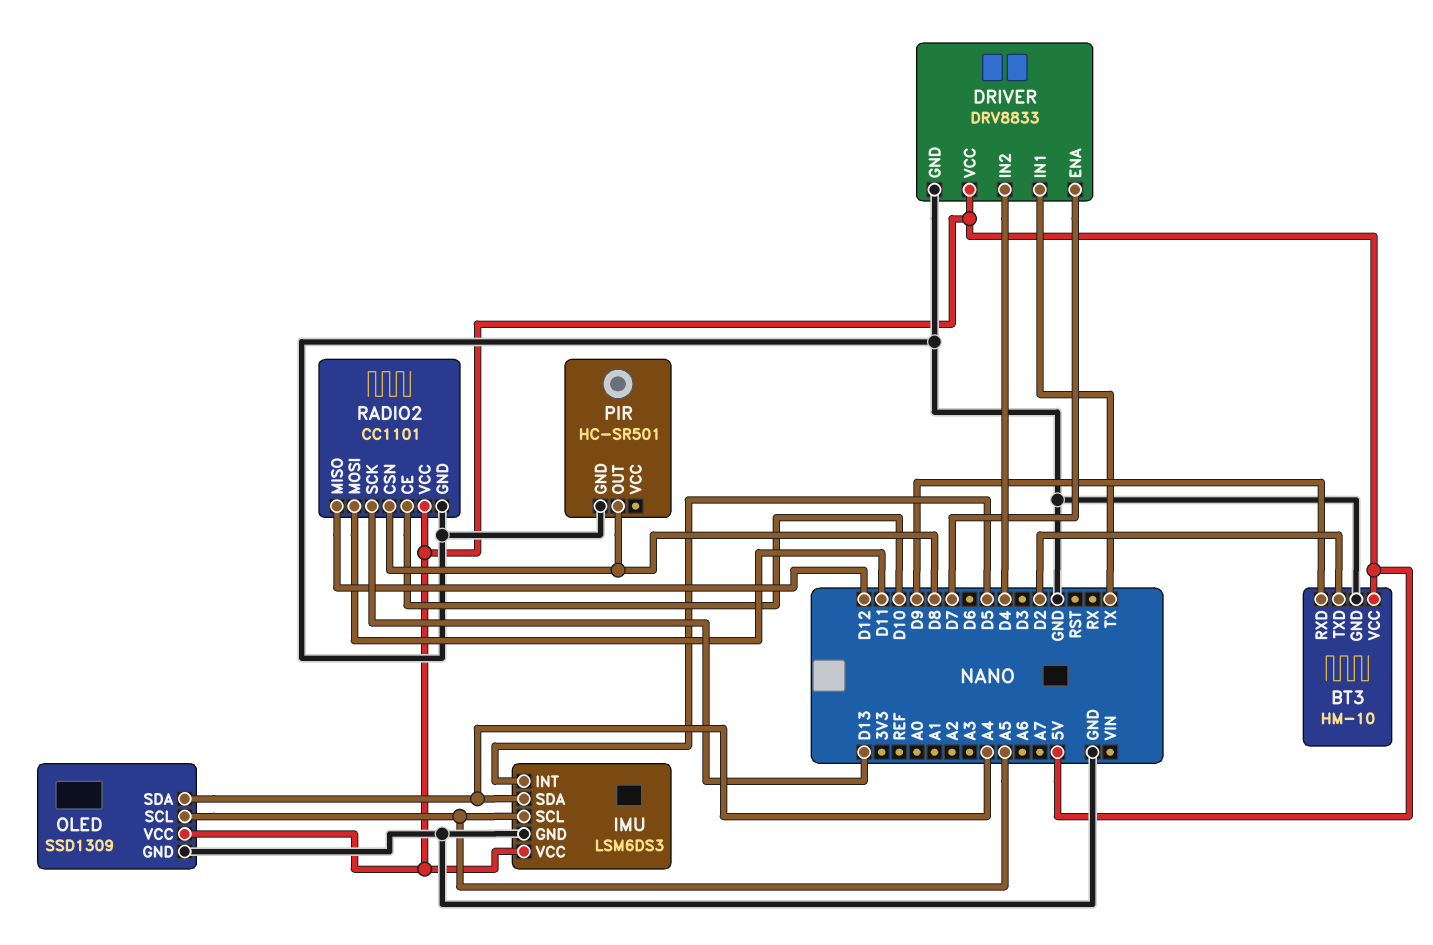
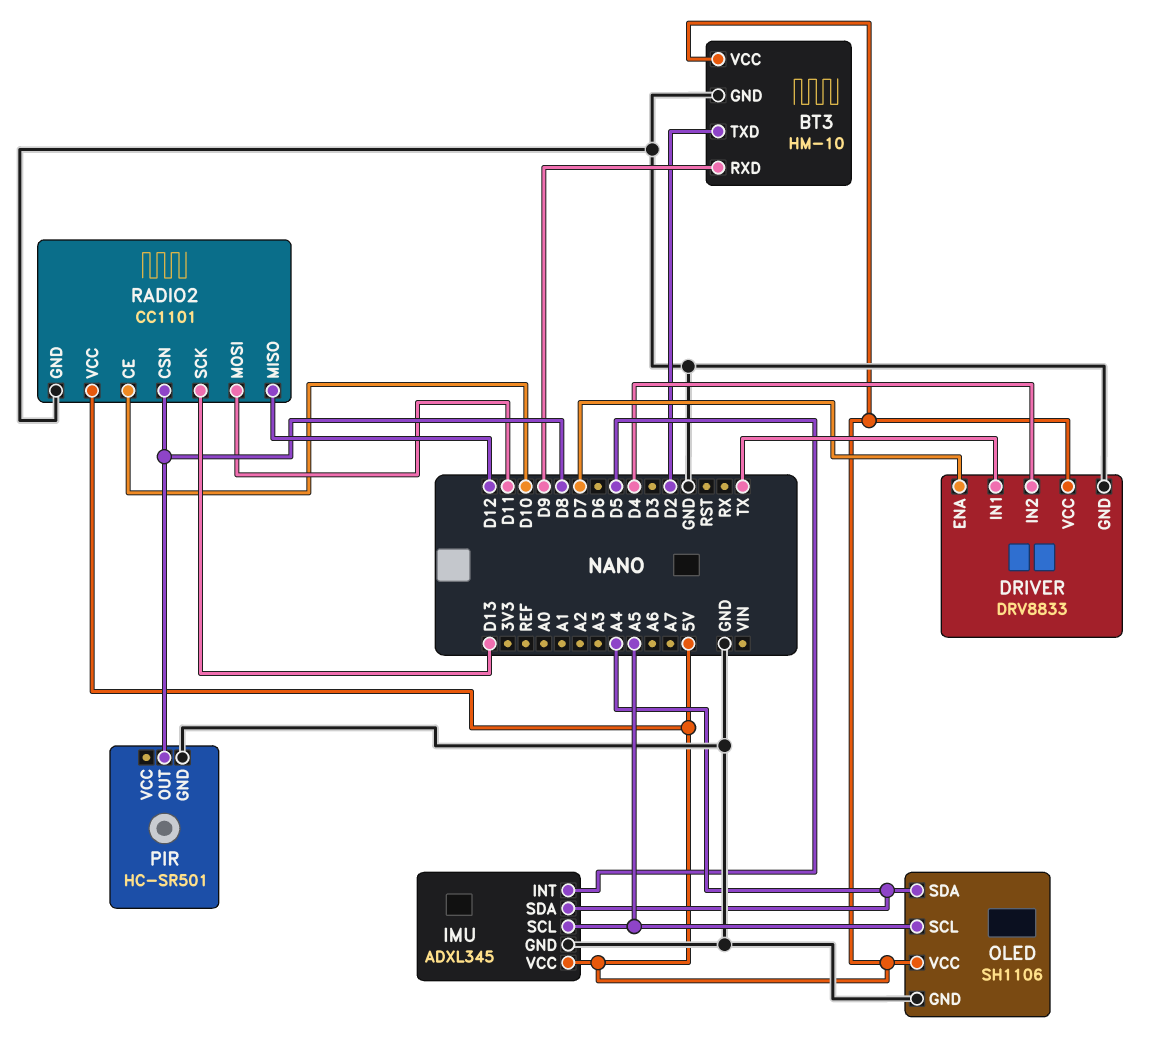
IMU: LSM6DS3 -> ADXL345
OLED: SSD1309 -> SH1106

